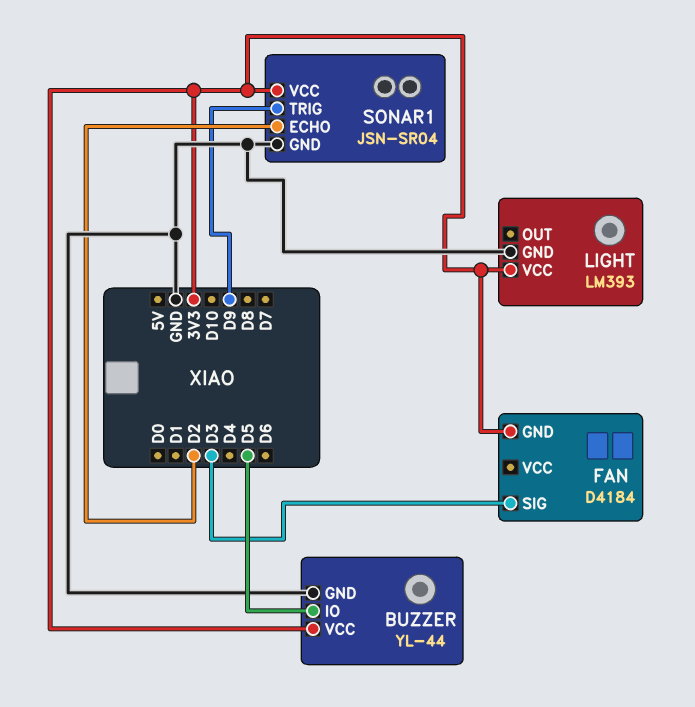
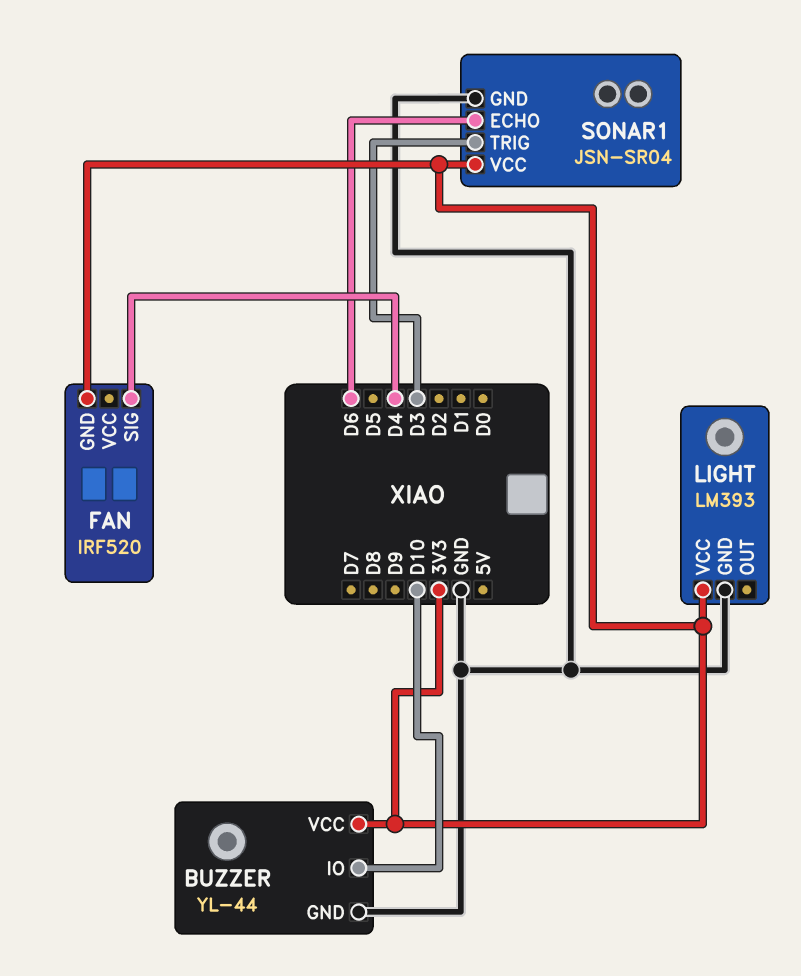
BUZZER pin IO: D5 -> D10
FAN: D4184 -> IRF520
FAN pin SIG: D3 -> D4
SONAR1 pin ECHO: D2 -> D6
SONAR1 pin TRIG: D9 -> D3

